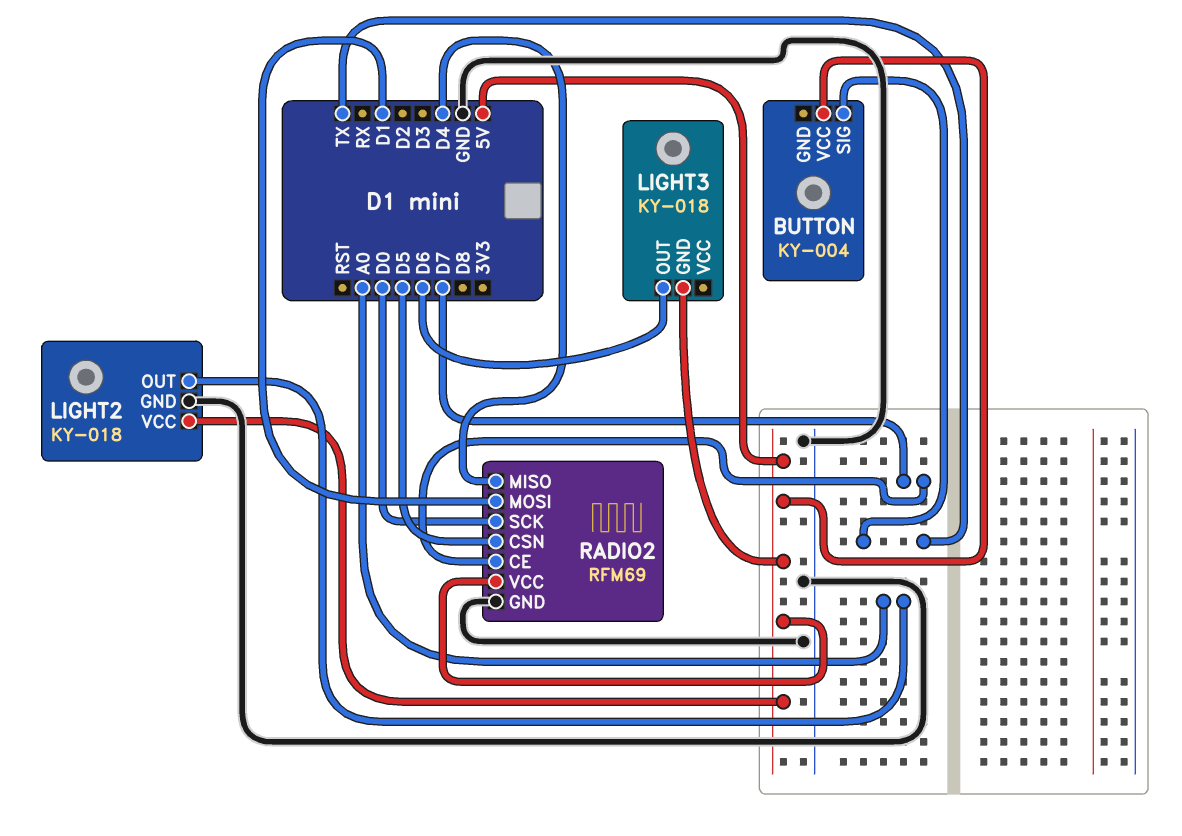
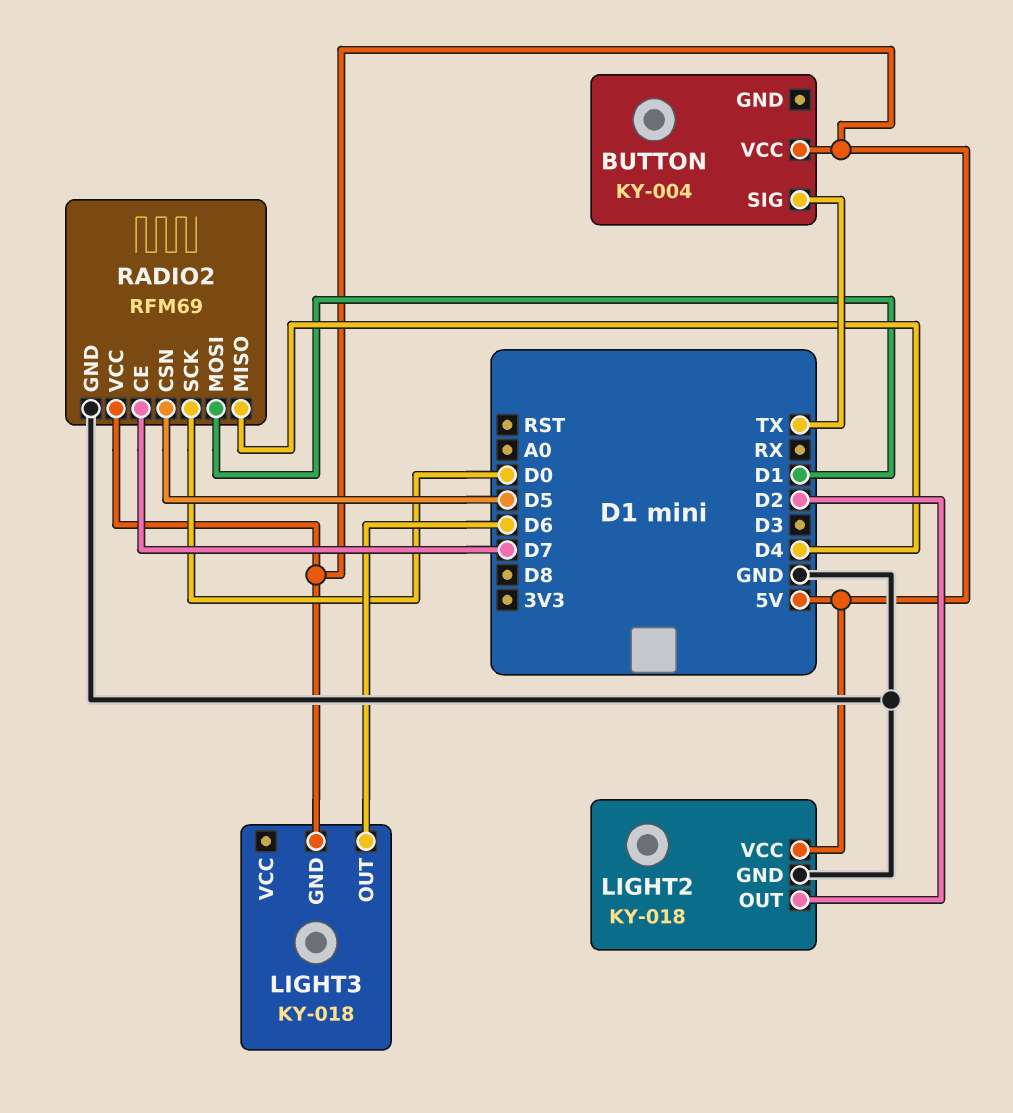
LIGHT2 pin OUT: A0 -> D2

